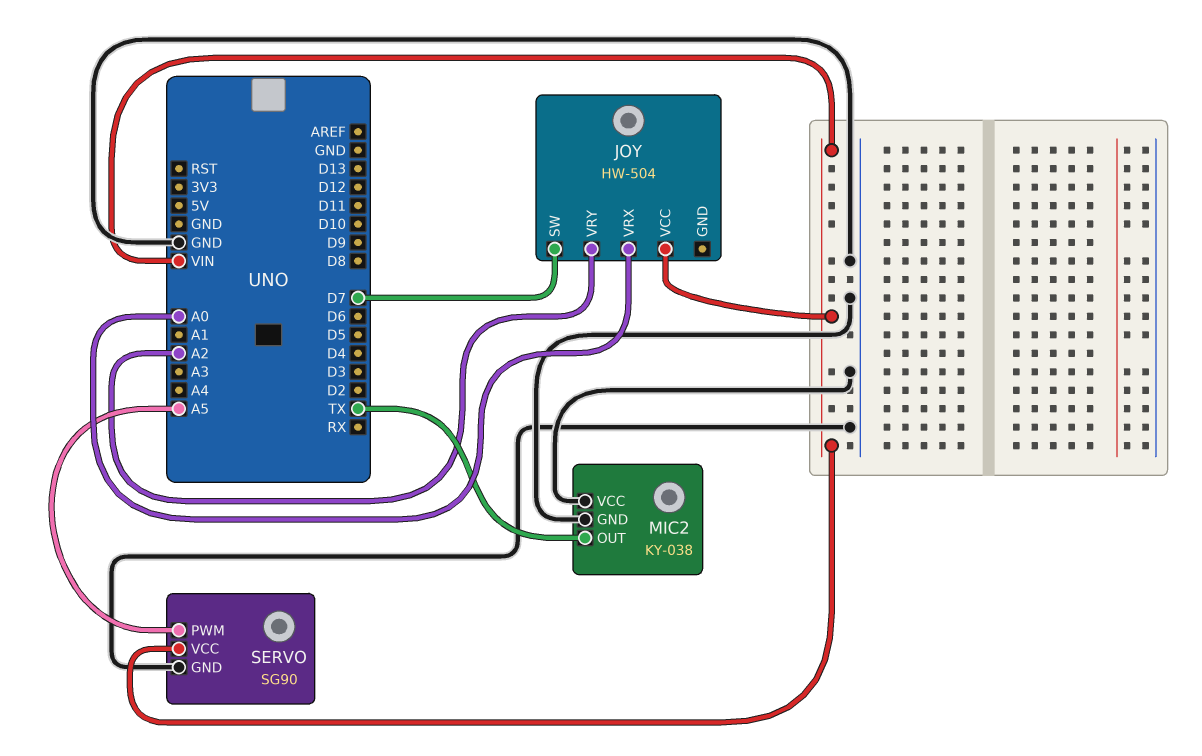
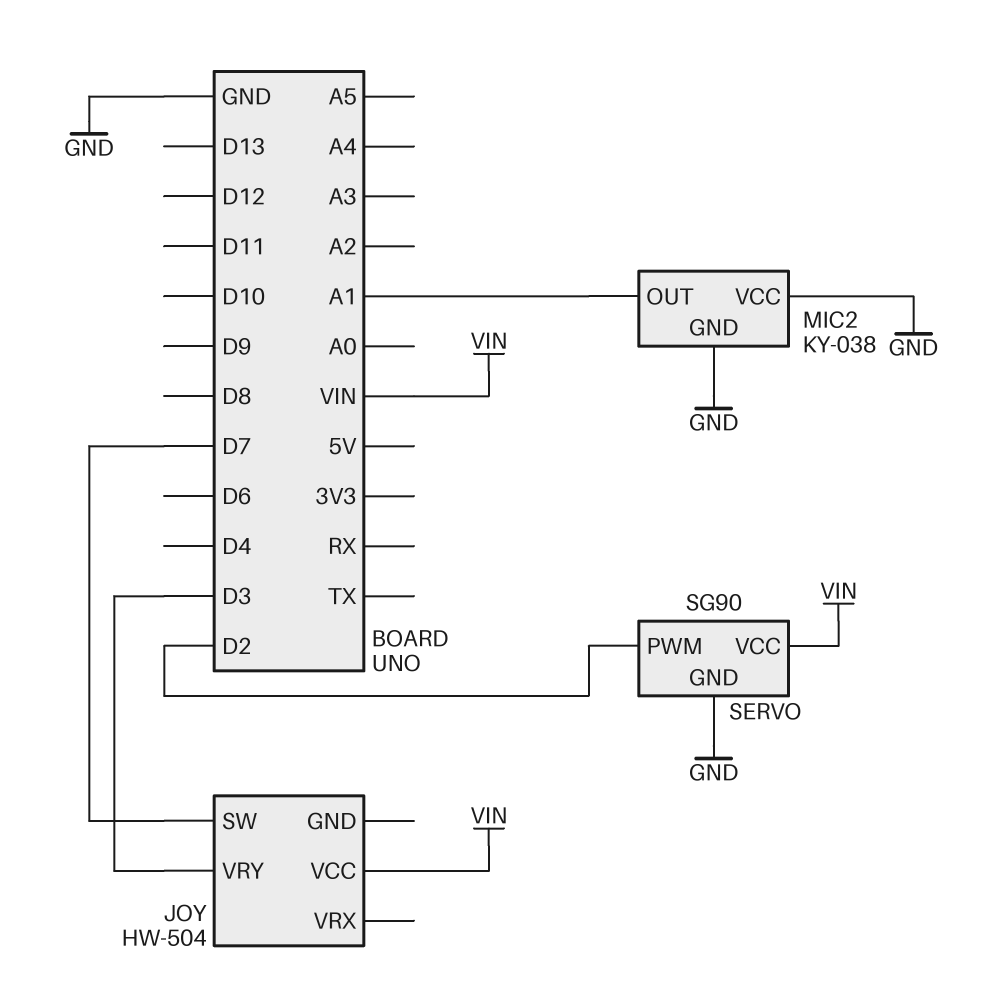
JOY pin VRX: A0 -> none
JOY pin VRY: A2 -> D3
MIC2 pin OUT: TX -> A1
SERVO pin PWM: A5 -> D2

